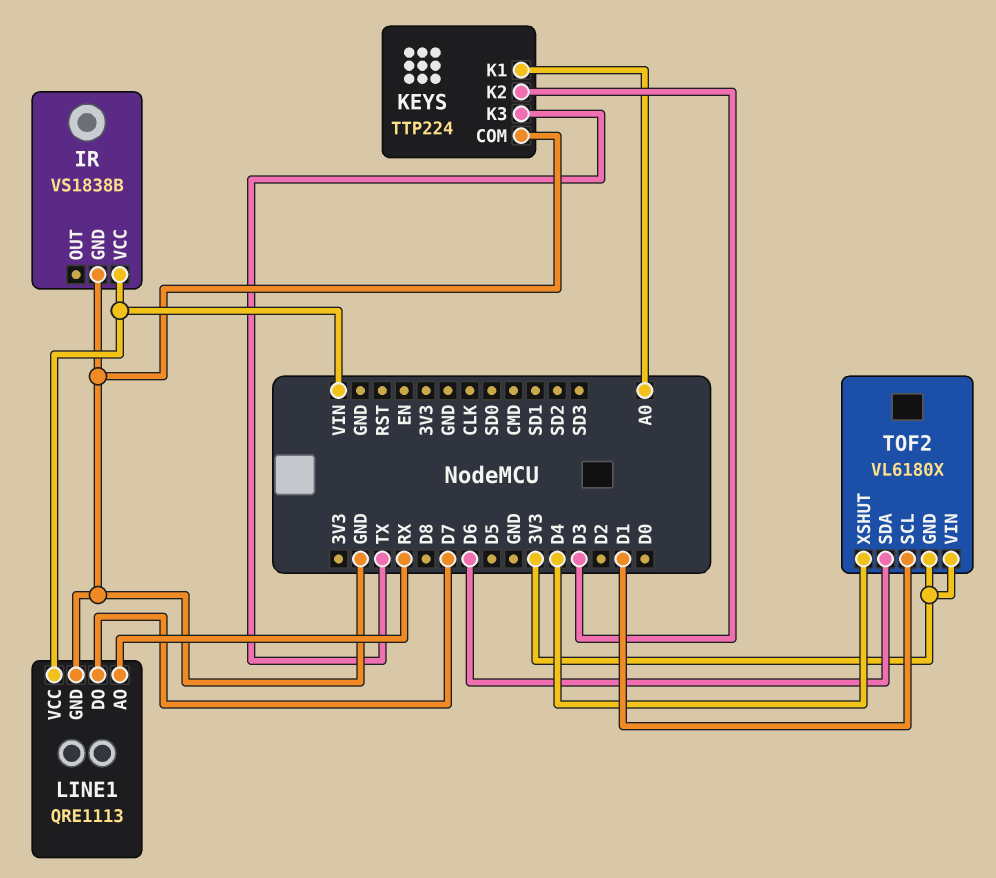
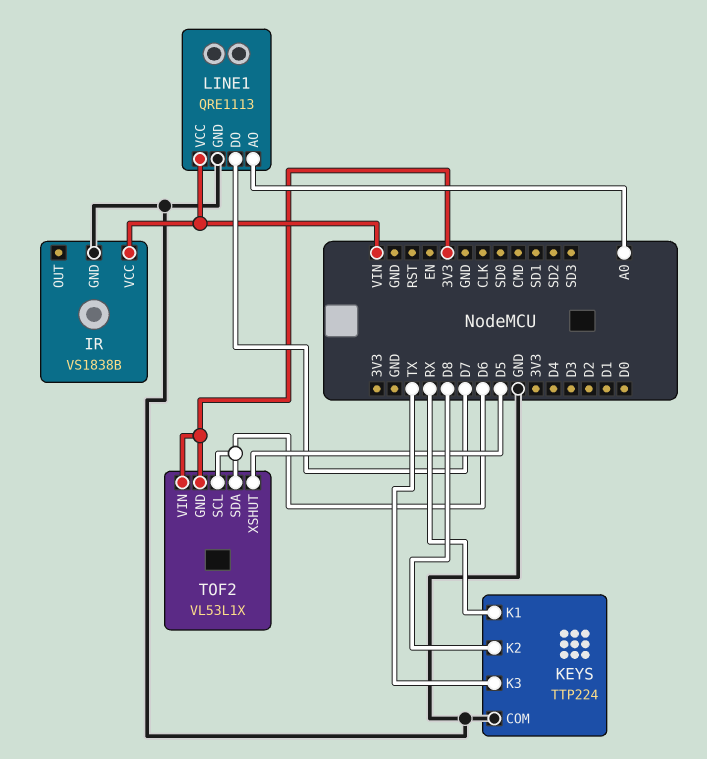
KEYS pin K1: A0 -> RX
KEYS pin K2: D3 -> D8
LINE1 pin AO: RX -> A0
TOF2: VL6180X -> VL53L1X
TOF2 pin SCL: D1 -> D6
TOF2 pin XSHUT: D4 -> D5

